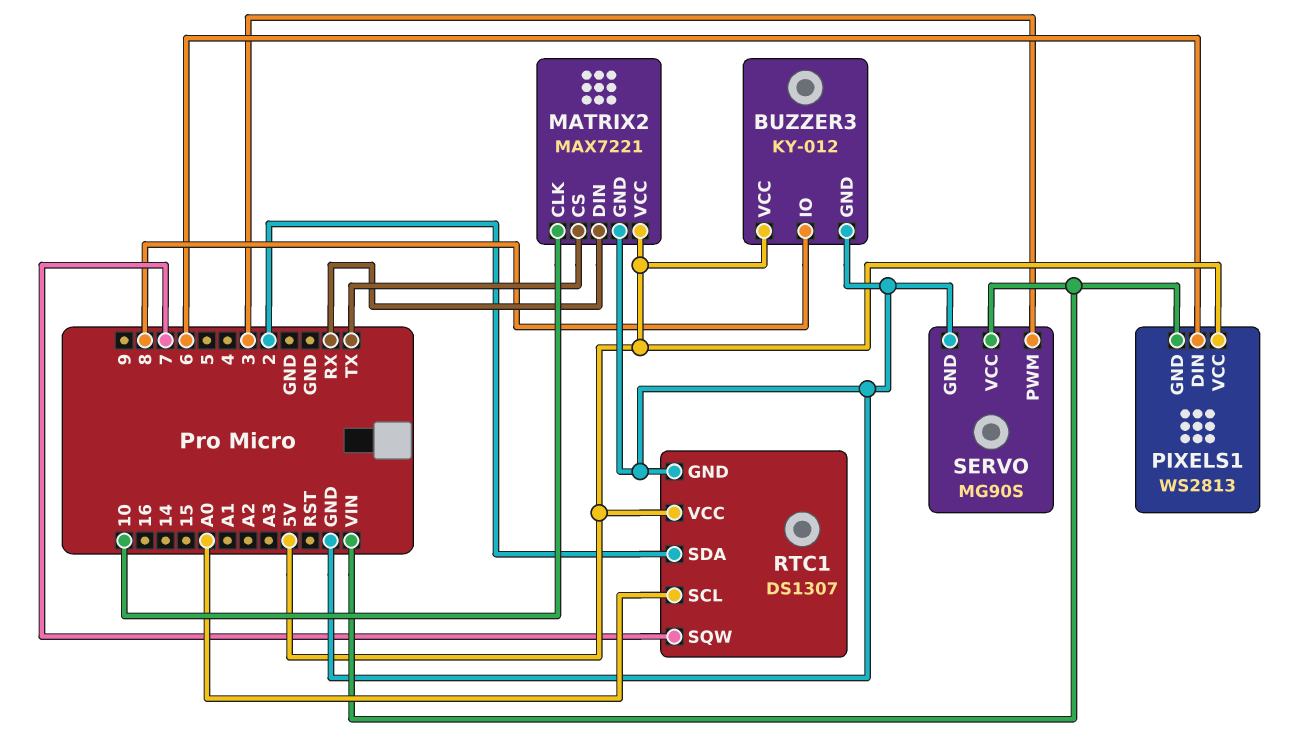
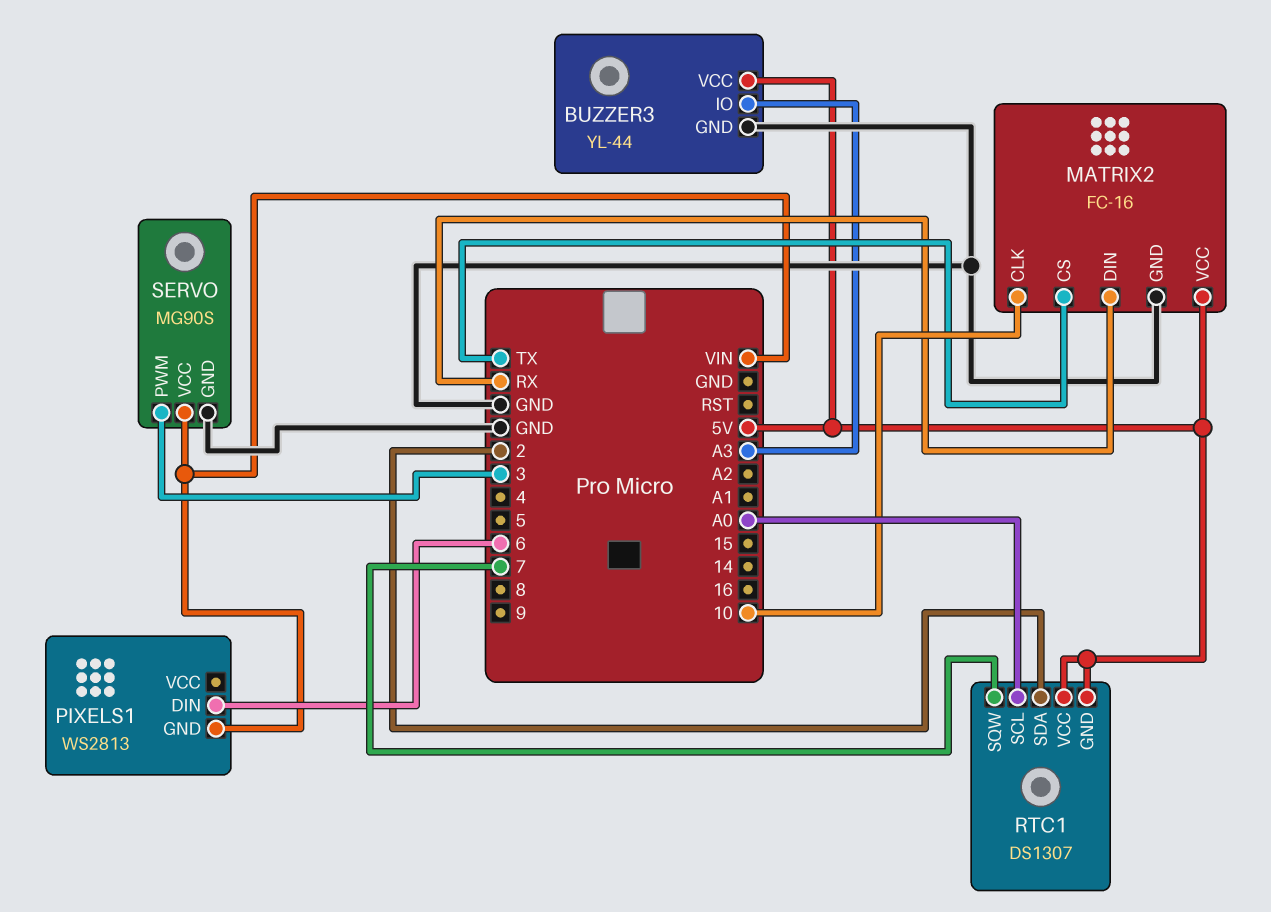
BUZZER3: KY-012 -> YL-44
BUZZER3 pin IO: 8 -> A3
MATRIX2: MAX7221 -> FC-16
PIXELS1 pin VCC: 5V -> none
RTC1 pin GND: GND -> 5V

